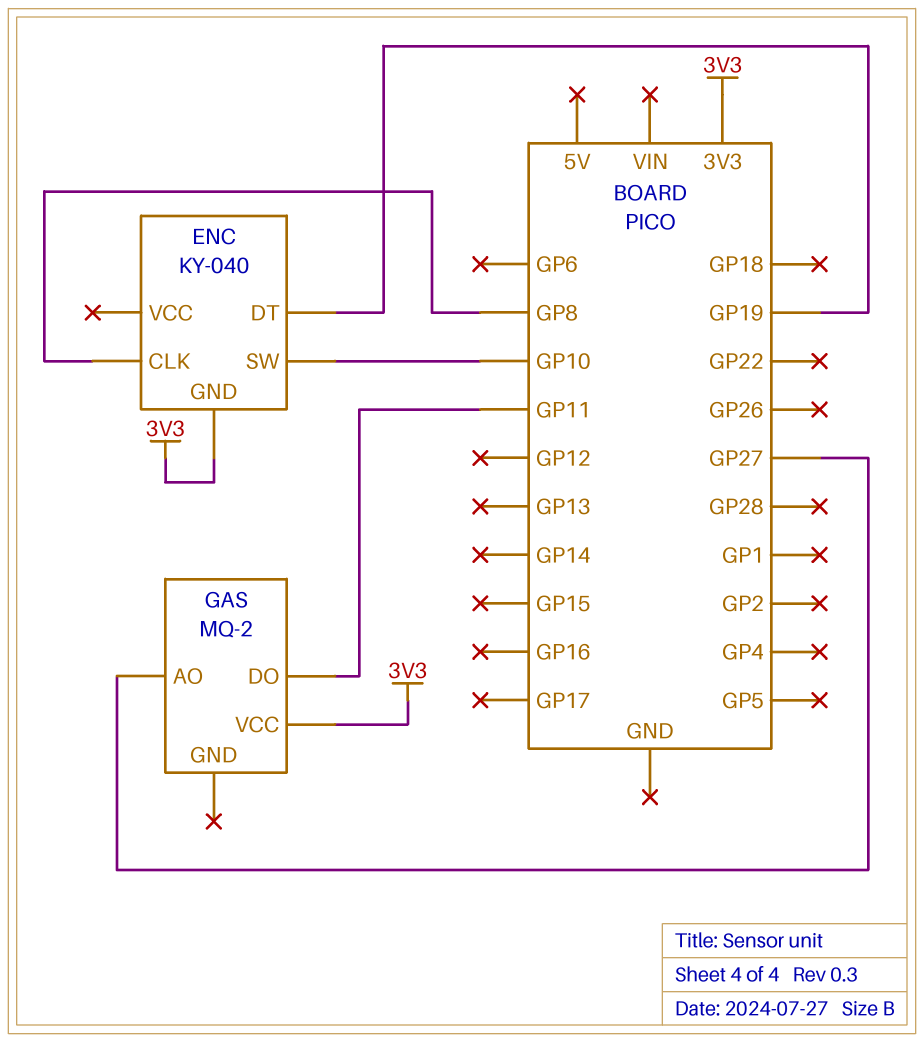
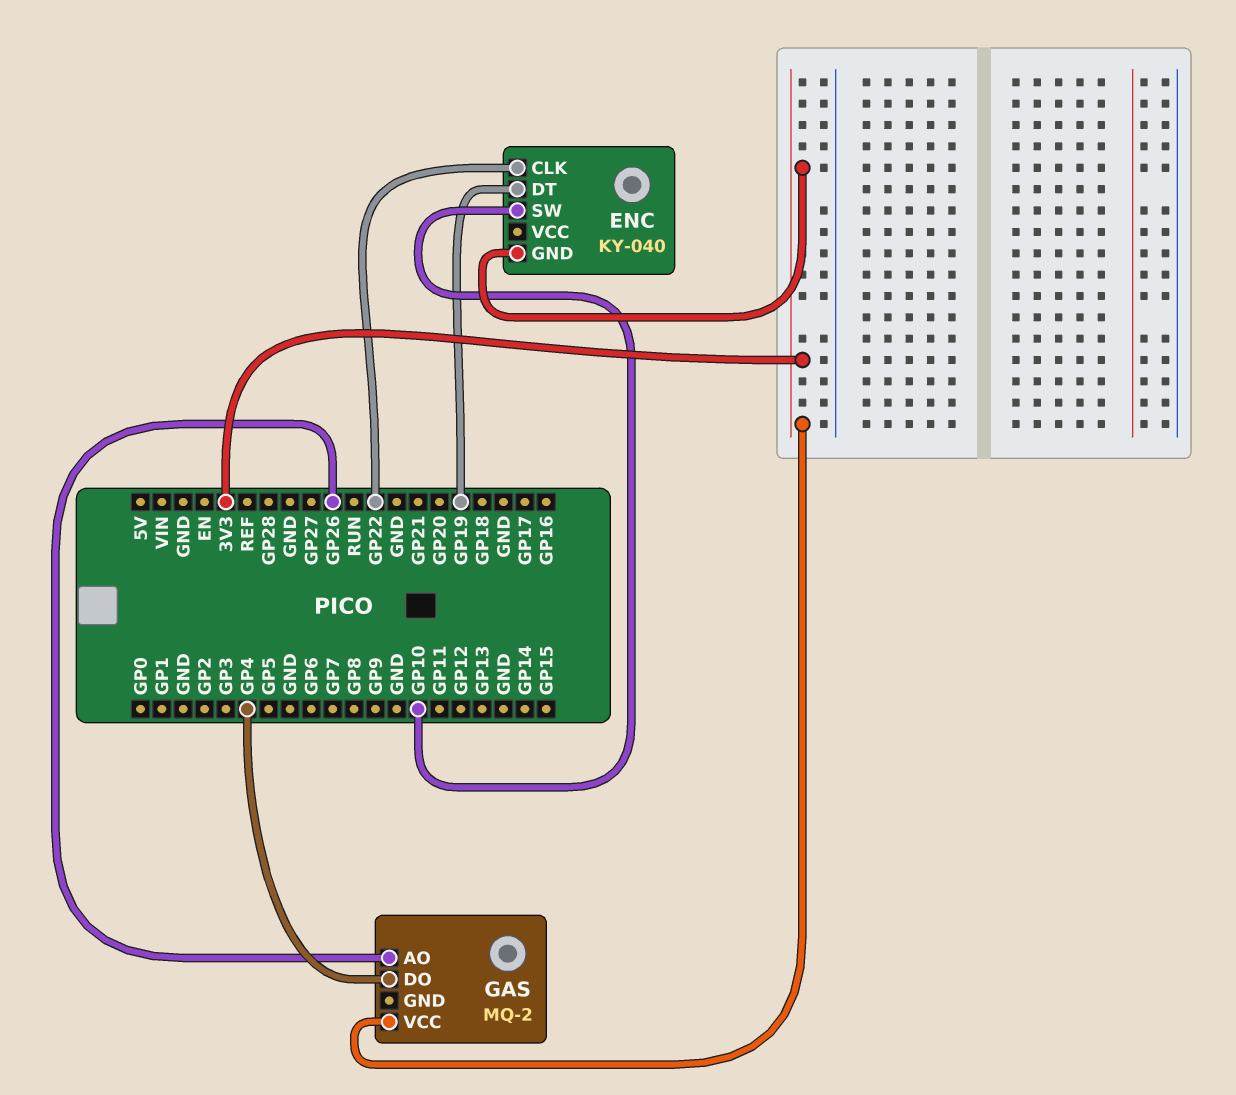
ENC pin CLK: GP8 -> GP22
GAS pin AO: GP27 -> GP26
GAS pin DO: GP11 -> GP4

